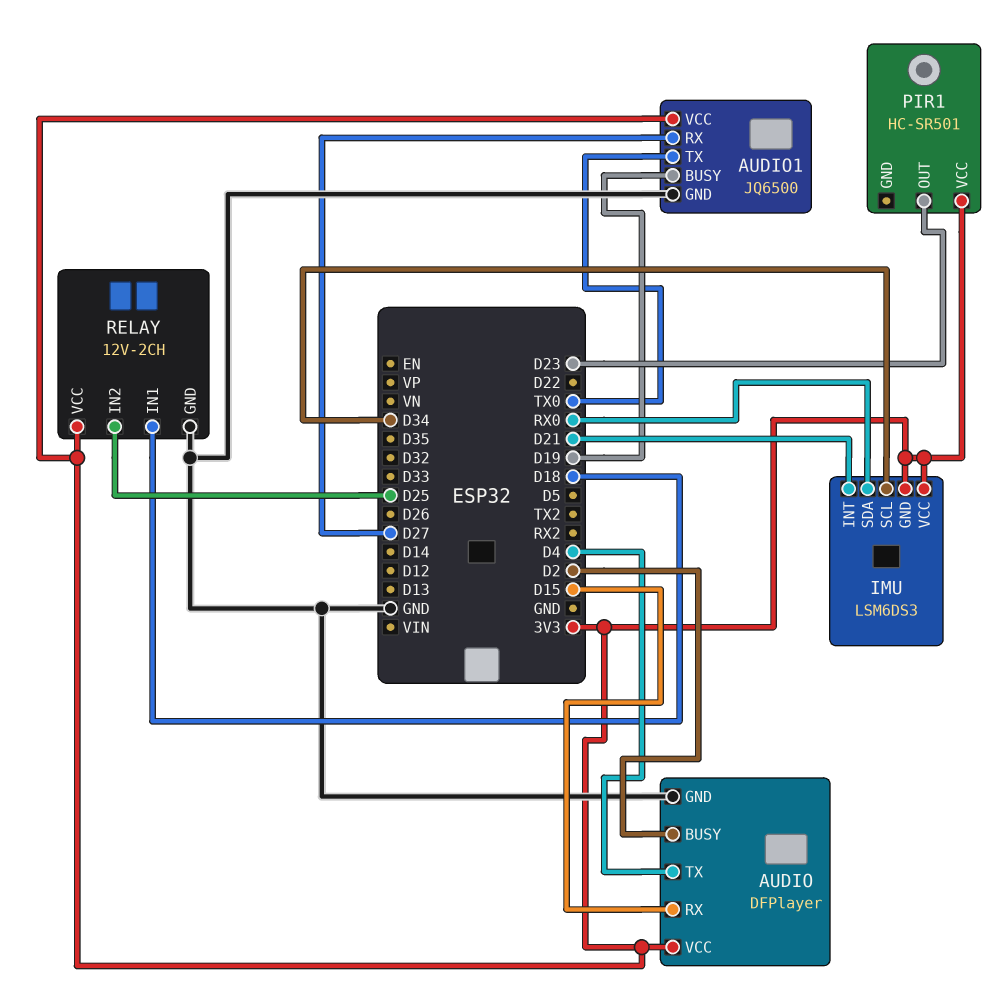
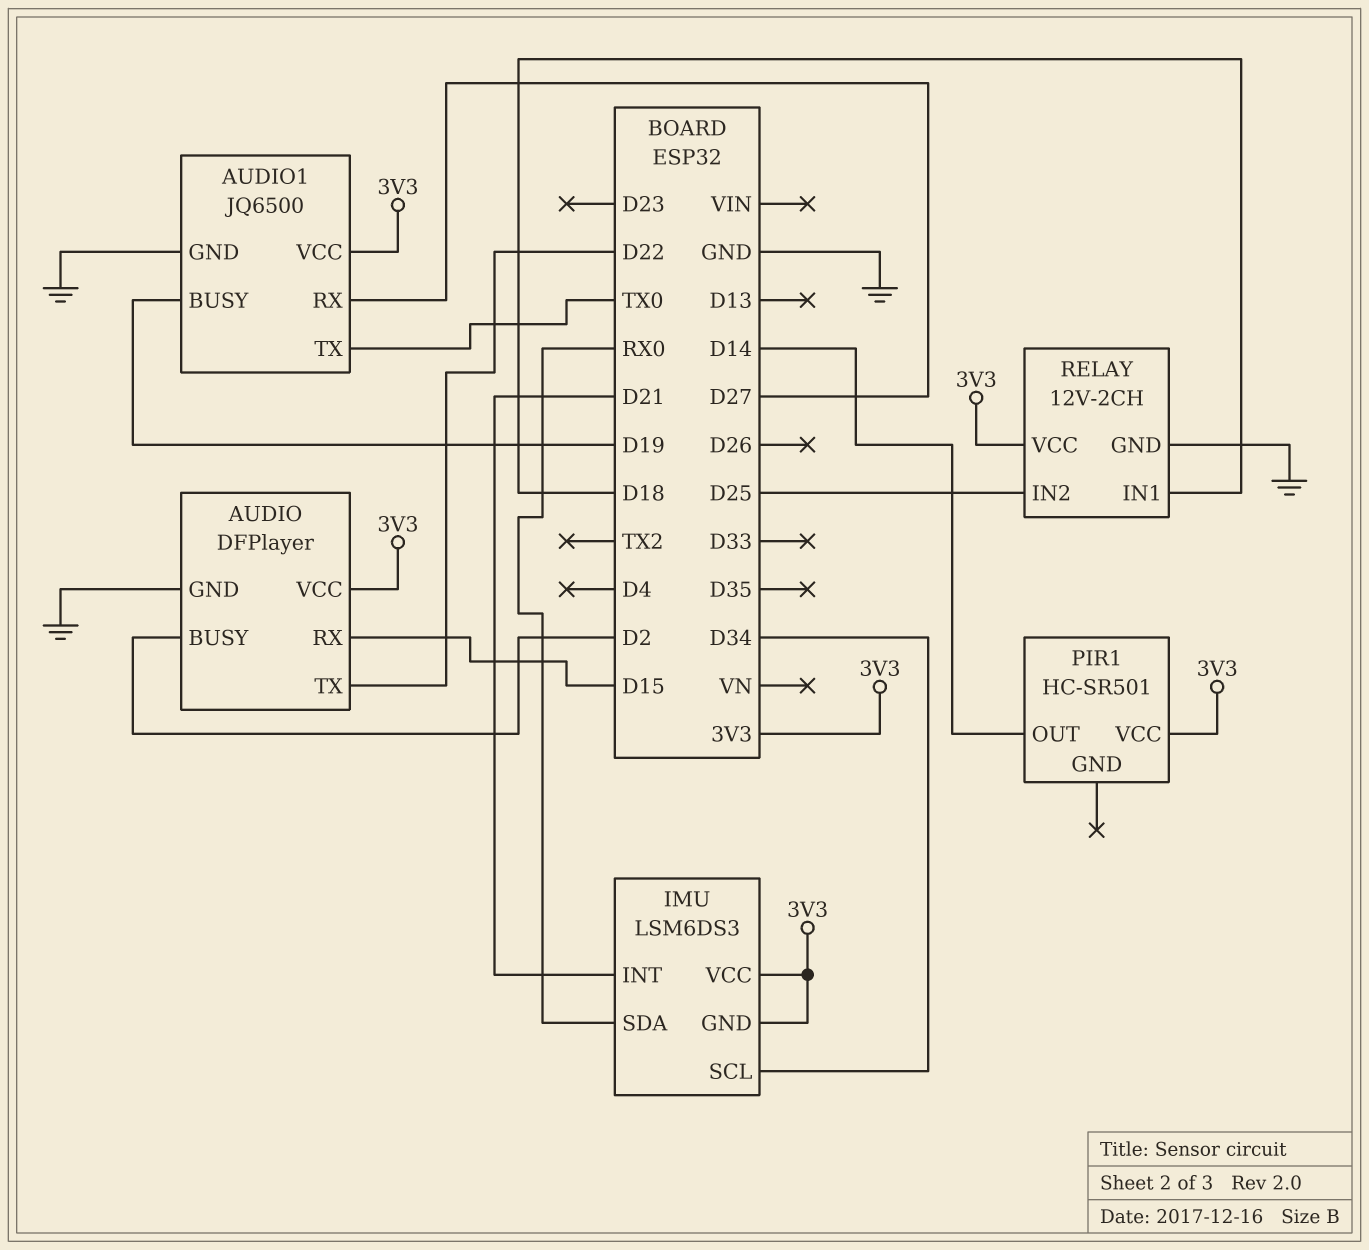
AUDIO pin TX: D4 -> D22
PIR1 pin OUT: D23 -> D14

